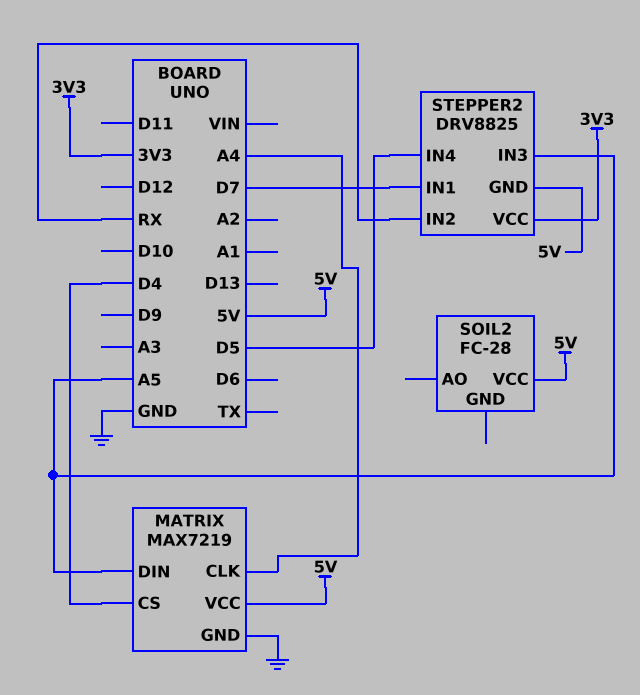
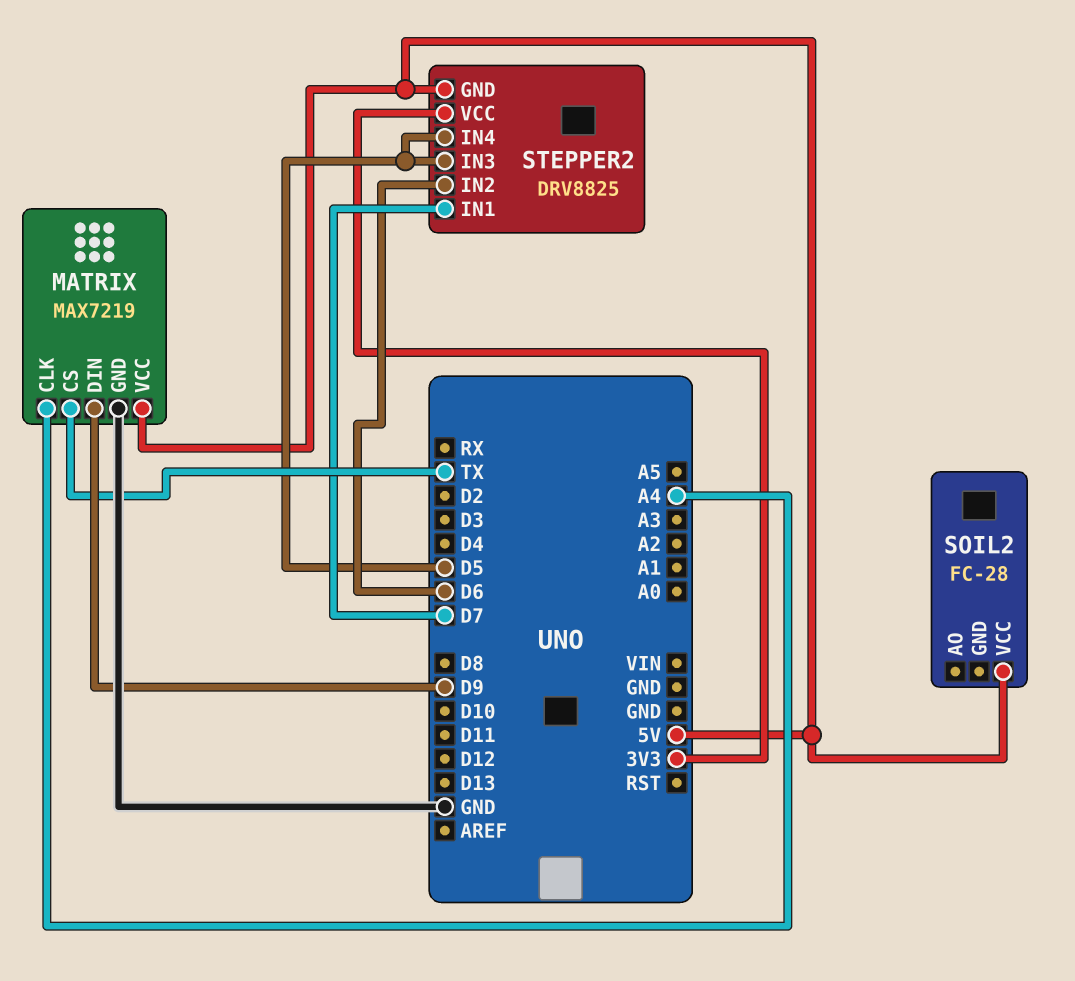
MATRIX pin CS: D4 -> TX
MATRIX pin DIN: A5 -> D9
STEPPER2 pin IN2: RX -> D6
STEPPER2 pin IN3: A5 -> D5

